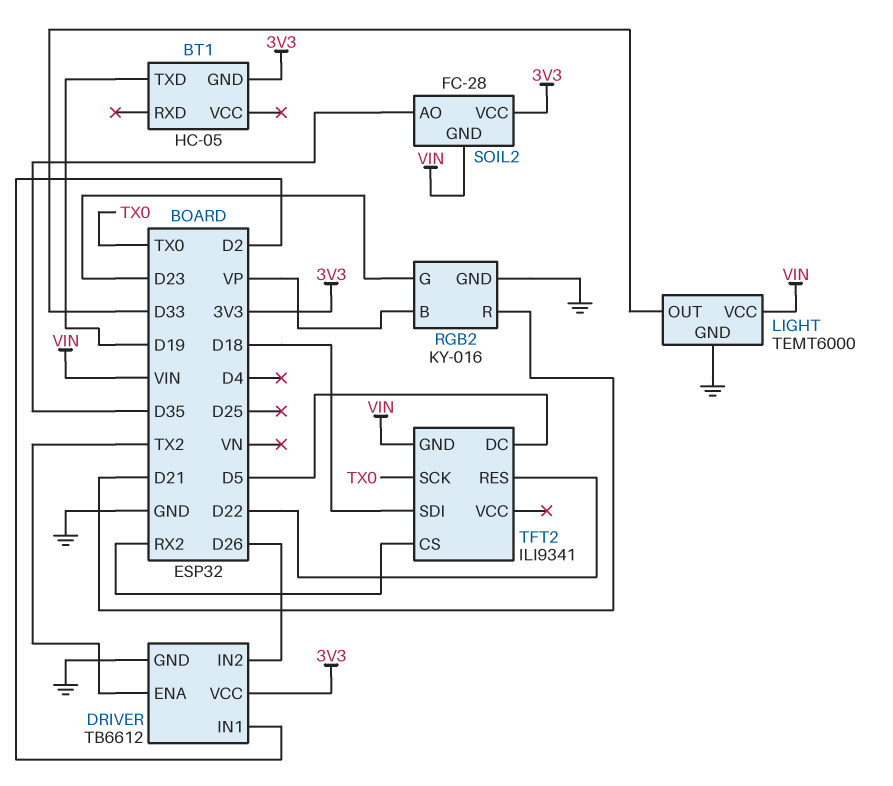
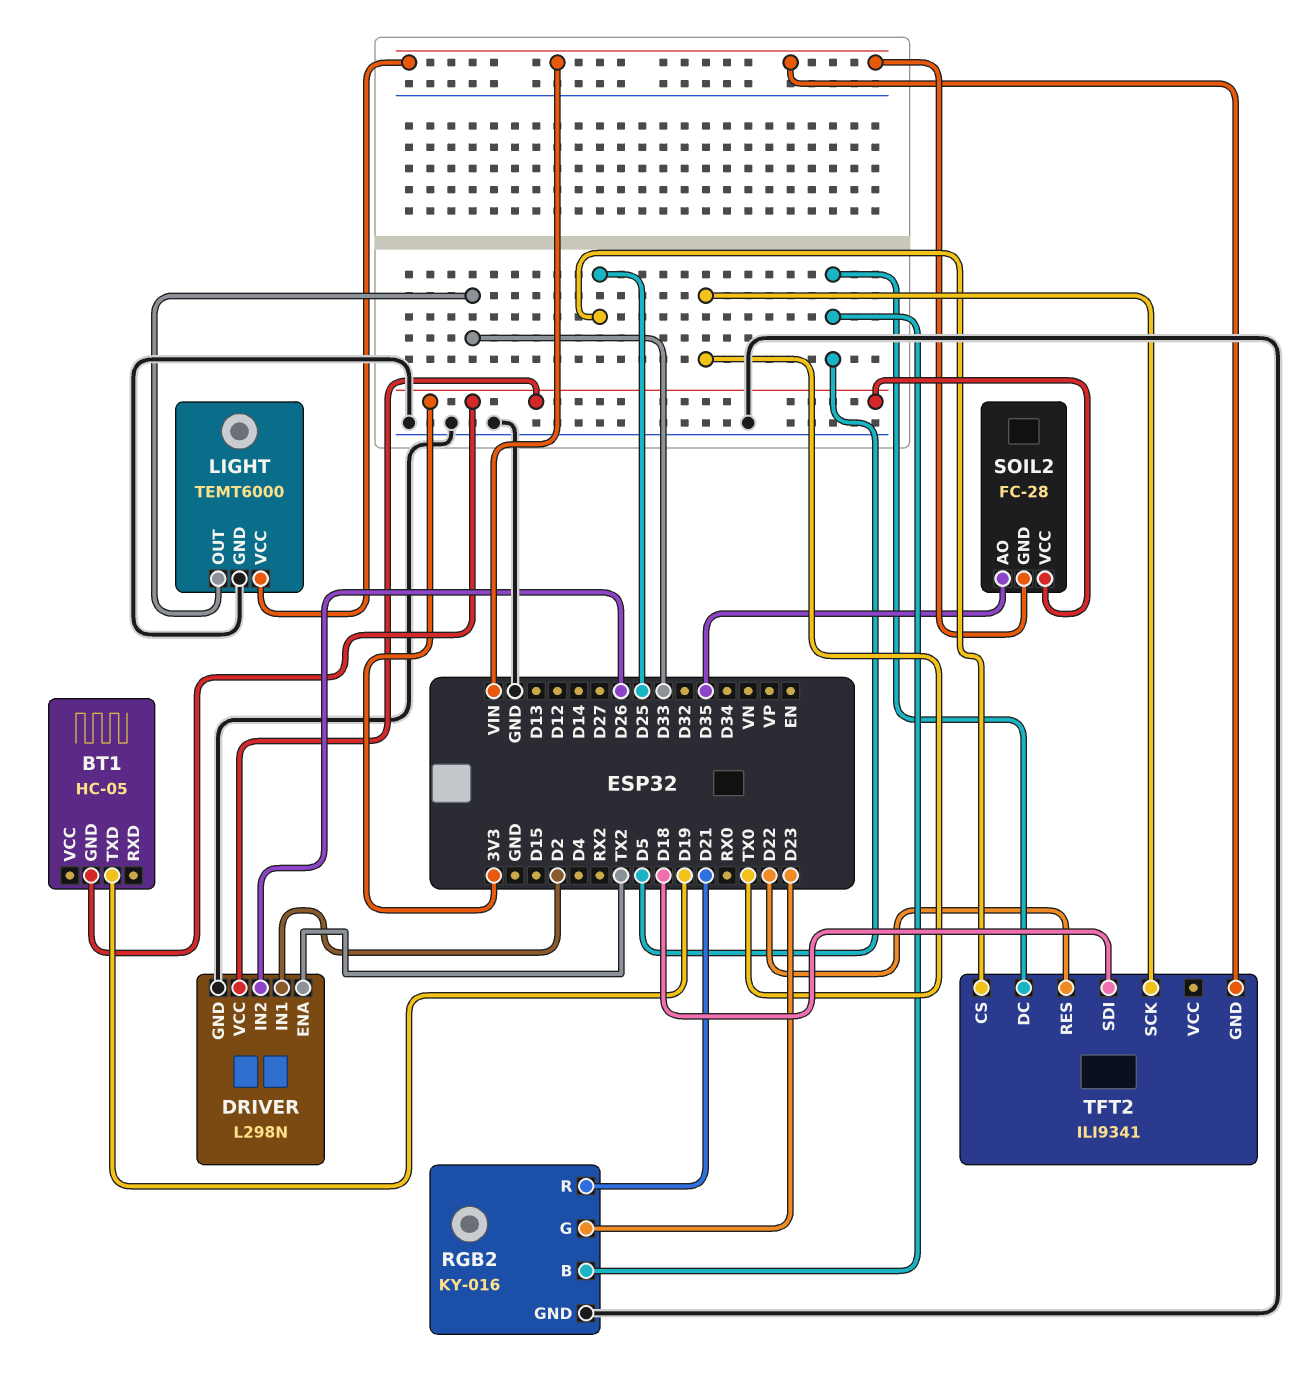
DRIVER: TB6612 -> L298N
RGB2 pin B: VP -> D5
TFT2 pin CS: RX2 -> D25

